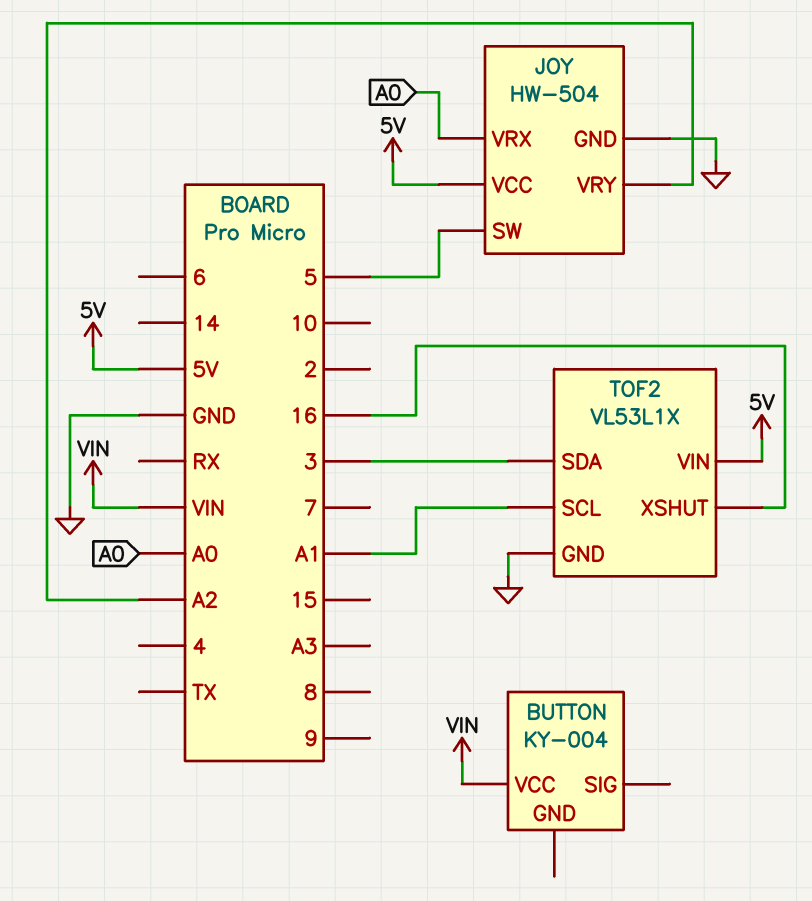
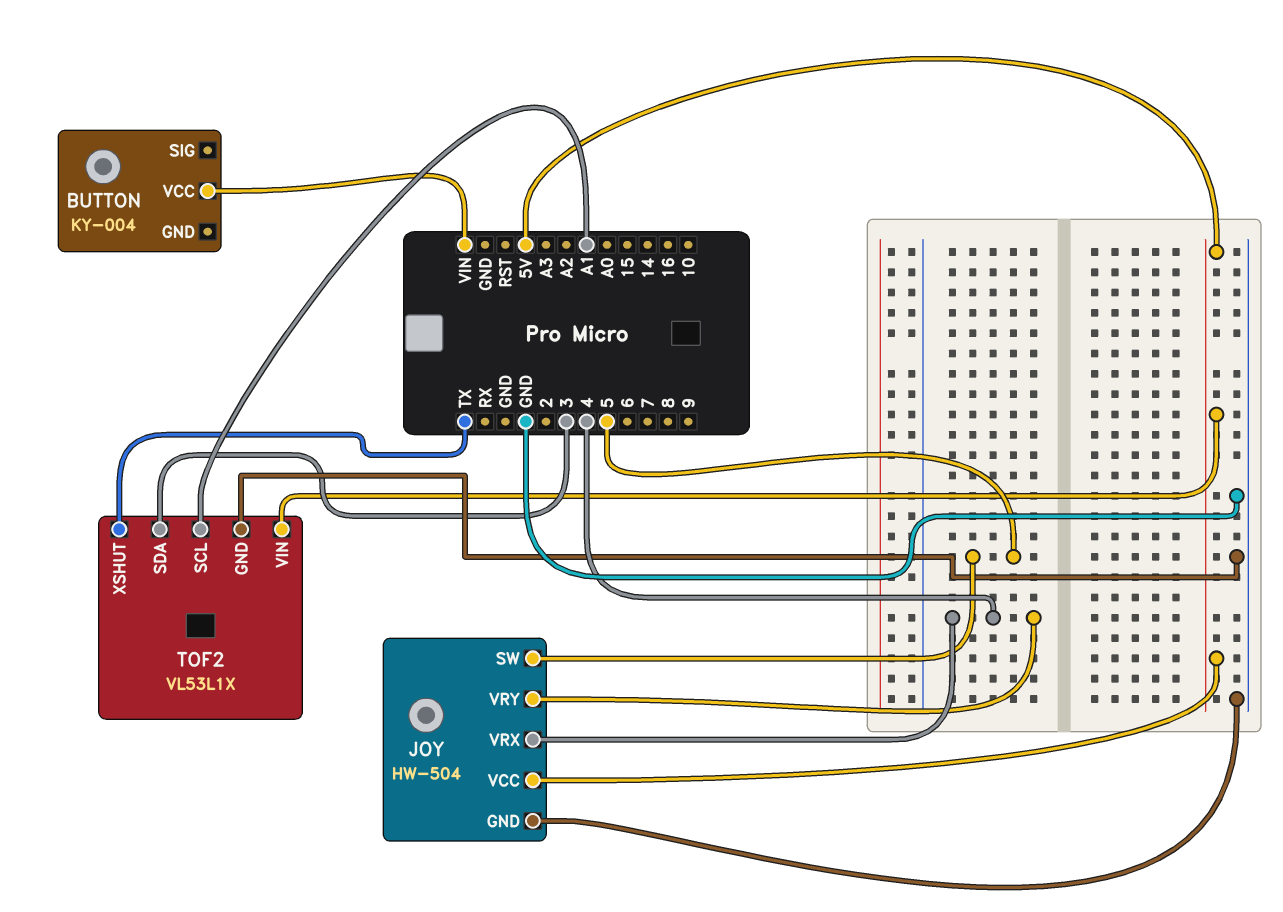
JOY pin VRX: A0 -> 4
JOY pin VRY: A2 -> 4
TOF2 pin XSHUT: 16 -> TX

